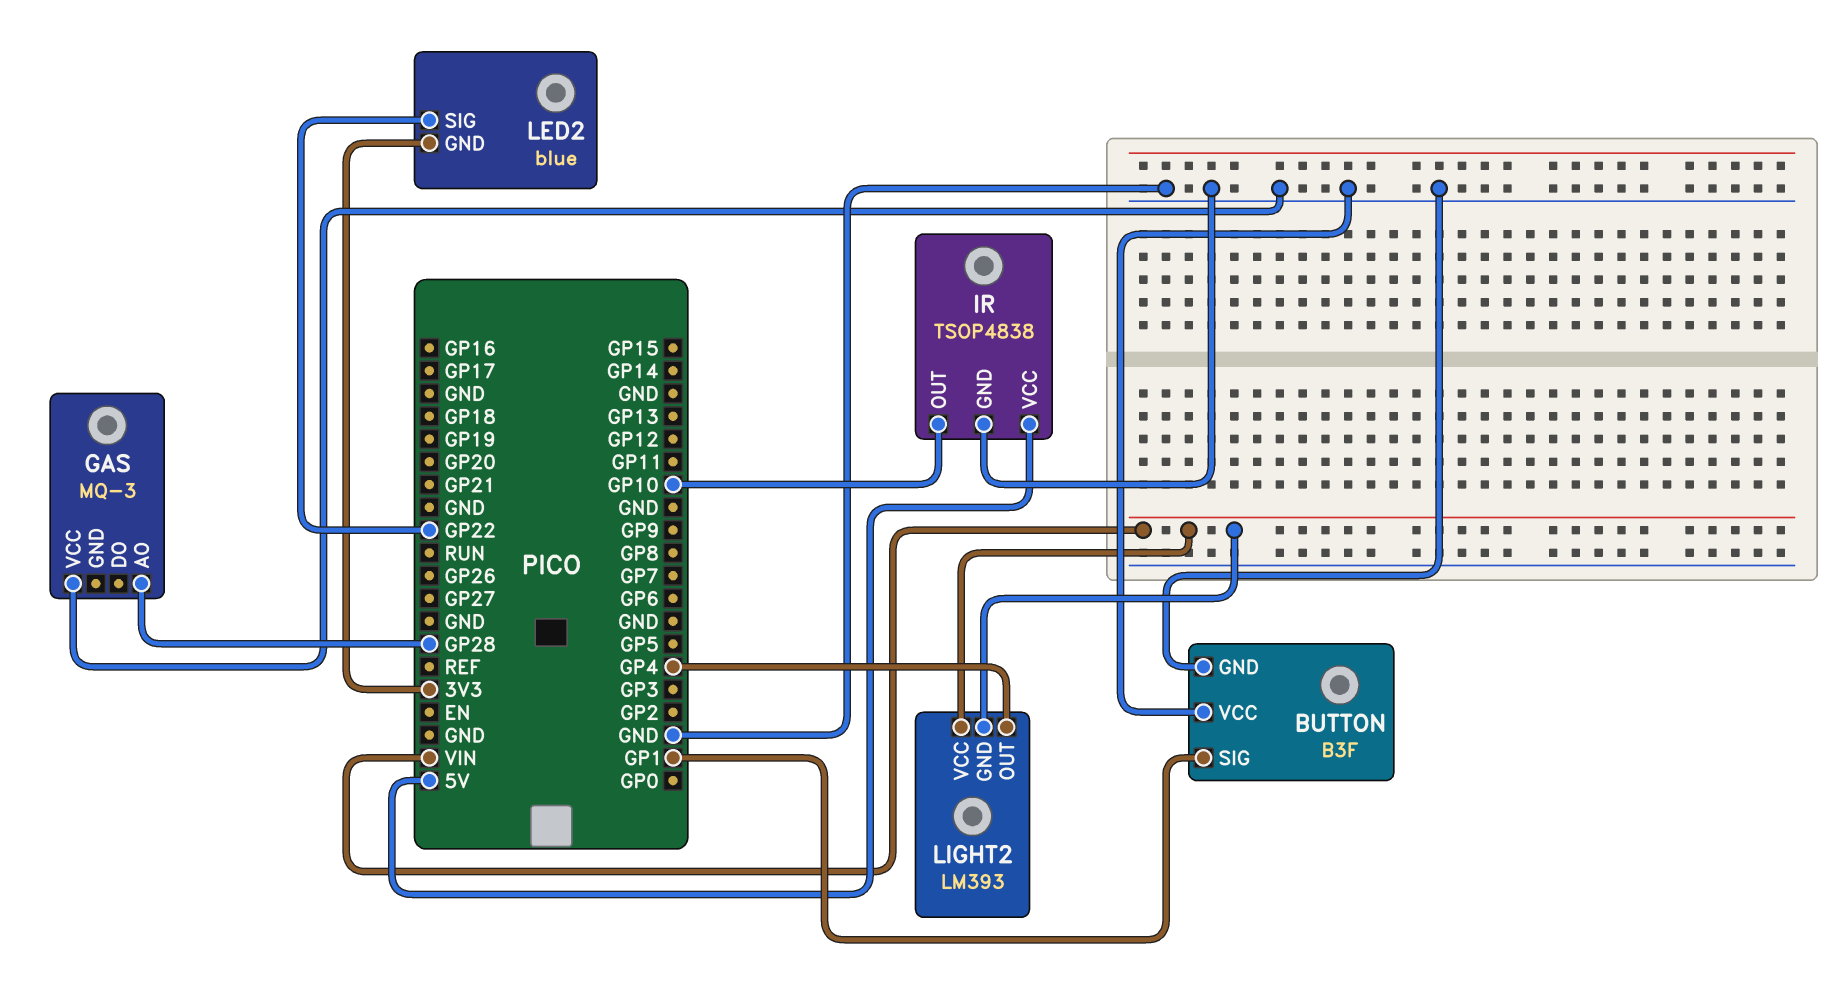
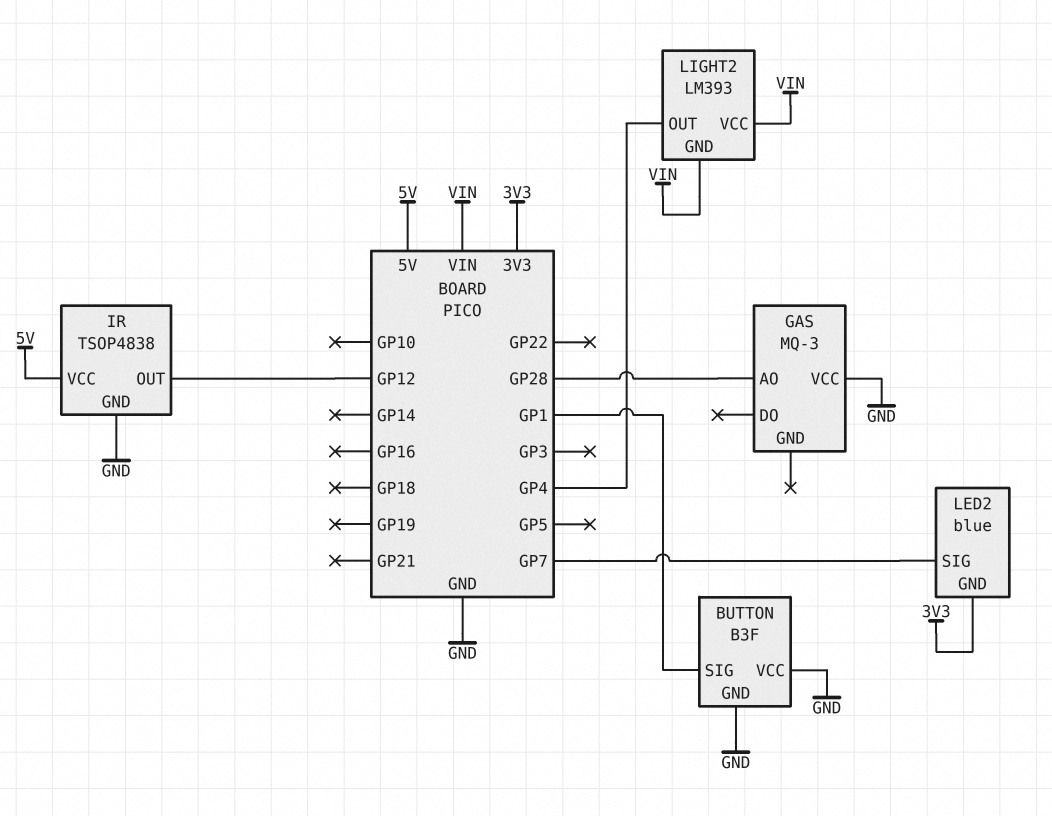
IR pin OUT: GP10 -> GP12
LED2 pin SIG: GP22 -> GP7

